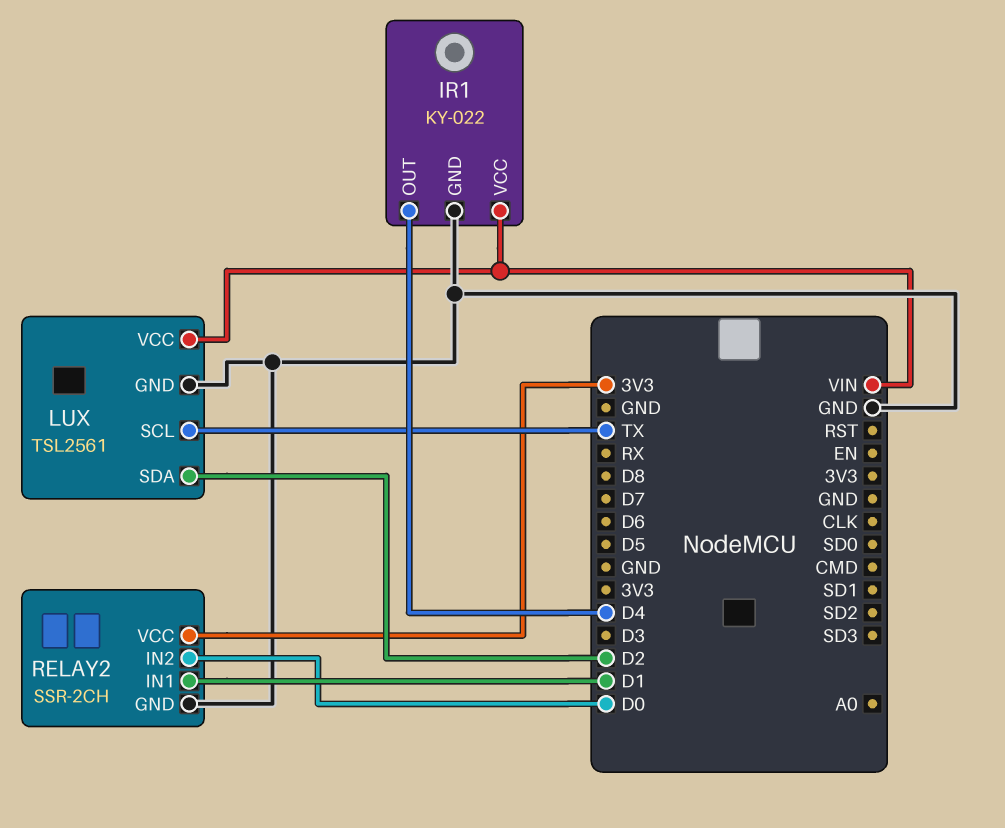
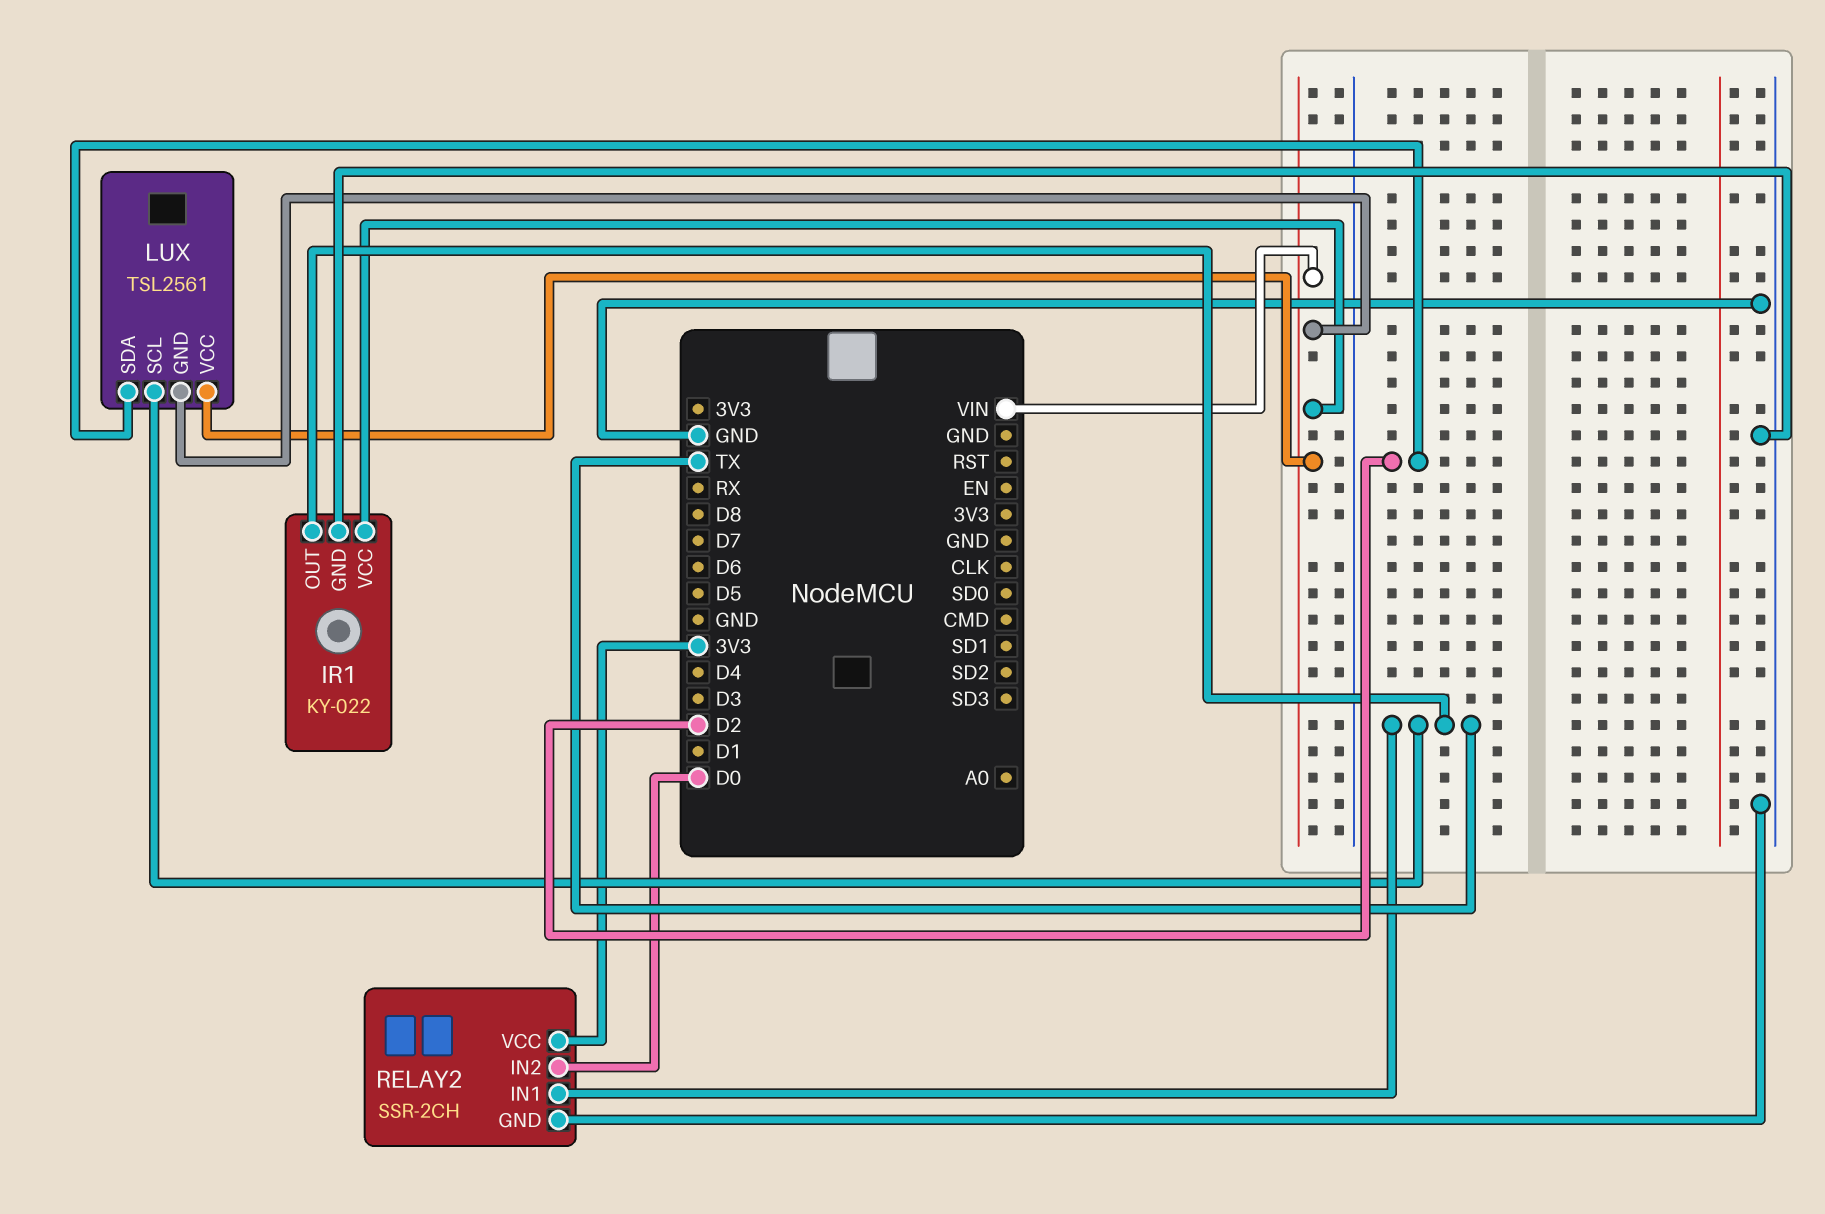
IR1 pin OUT: D4 -> TX
LUX pin GND: GND -> VIN
RELAY2 pin IN1: D1 -> TX

